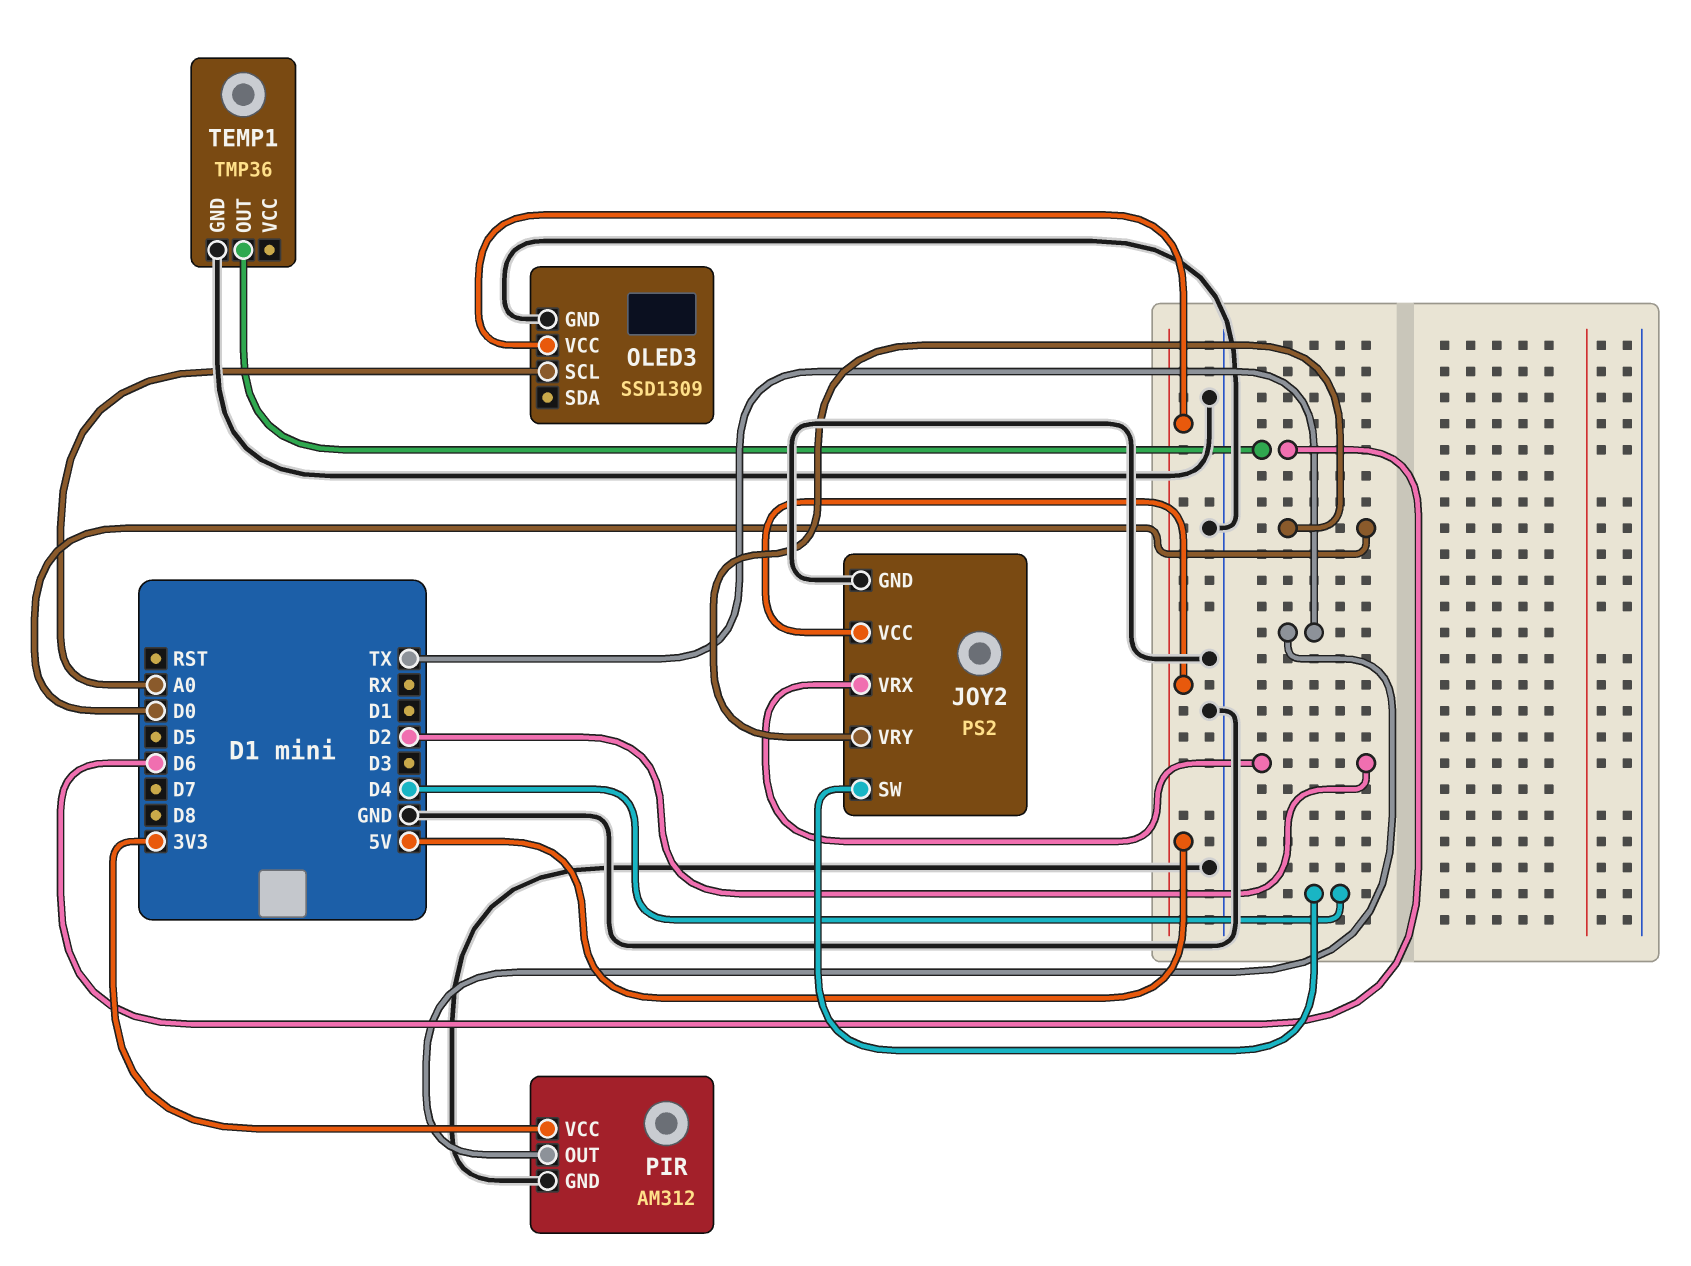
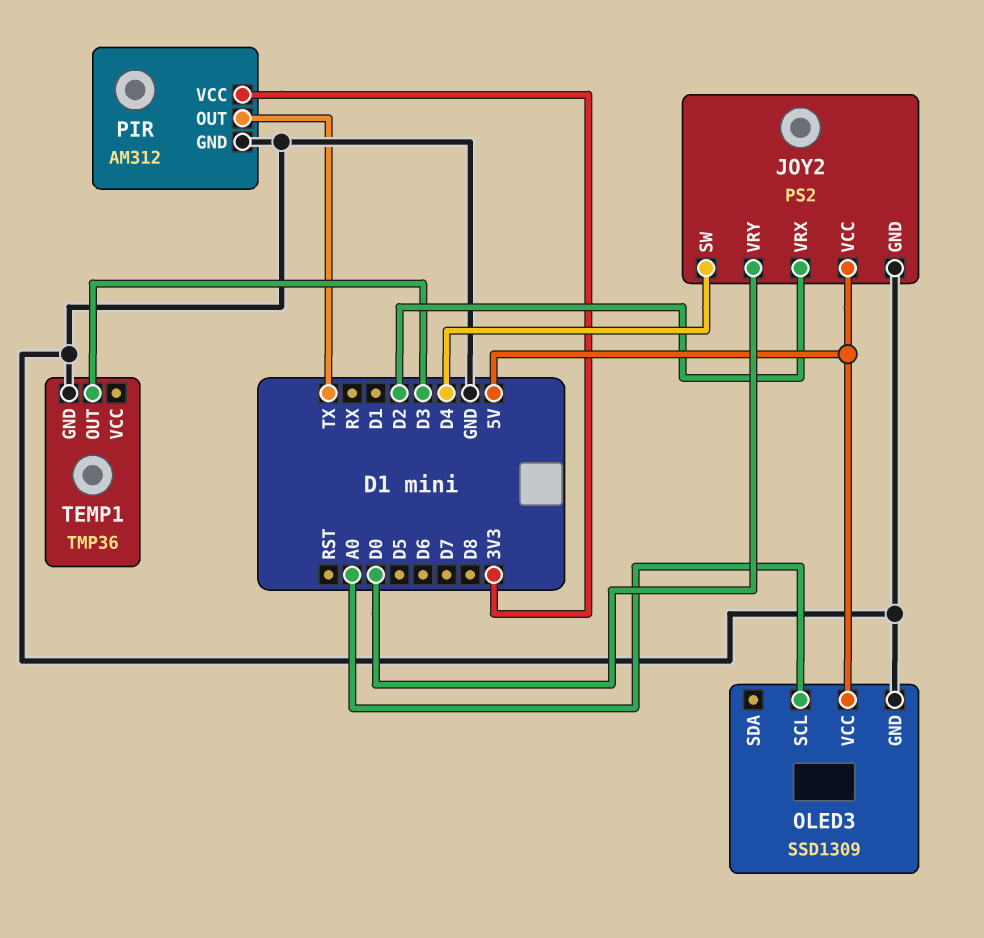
TEMP1 pin OUT: D6 -> D3

